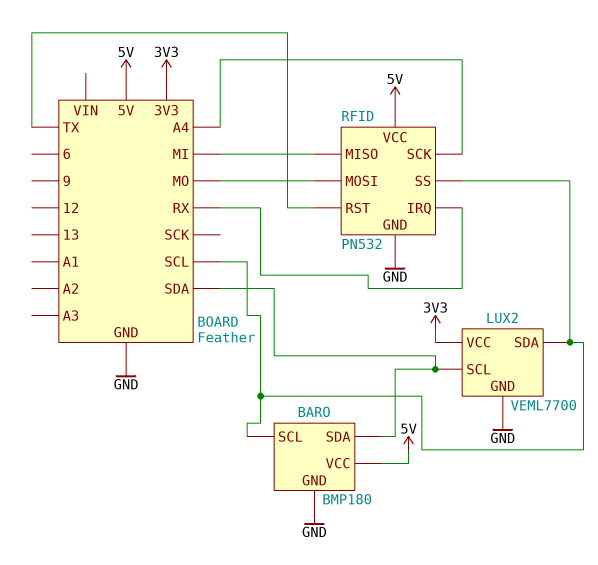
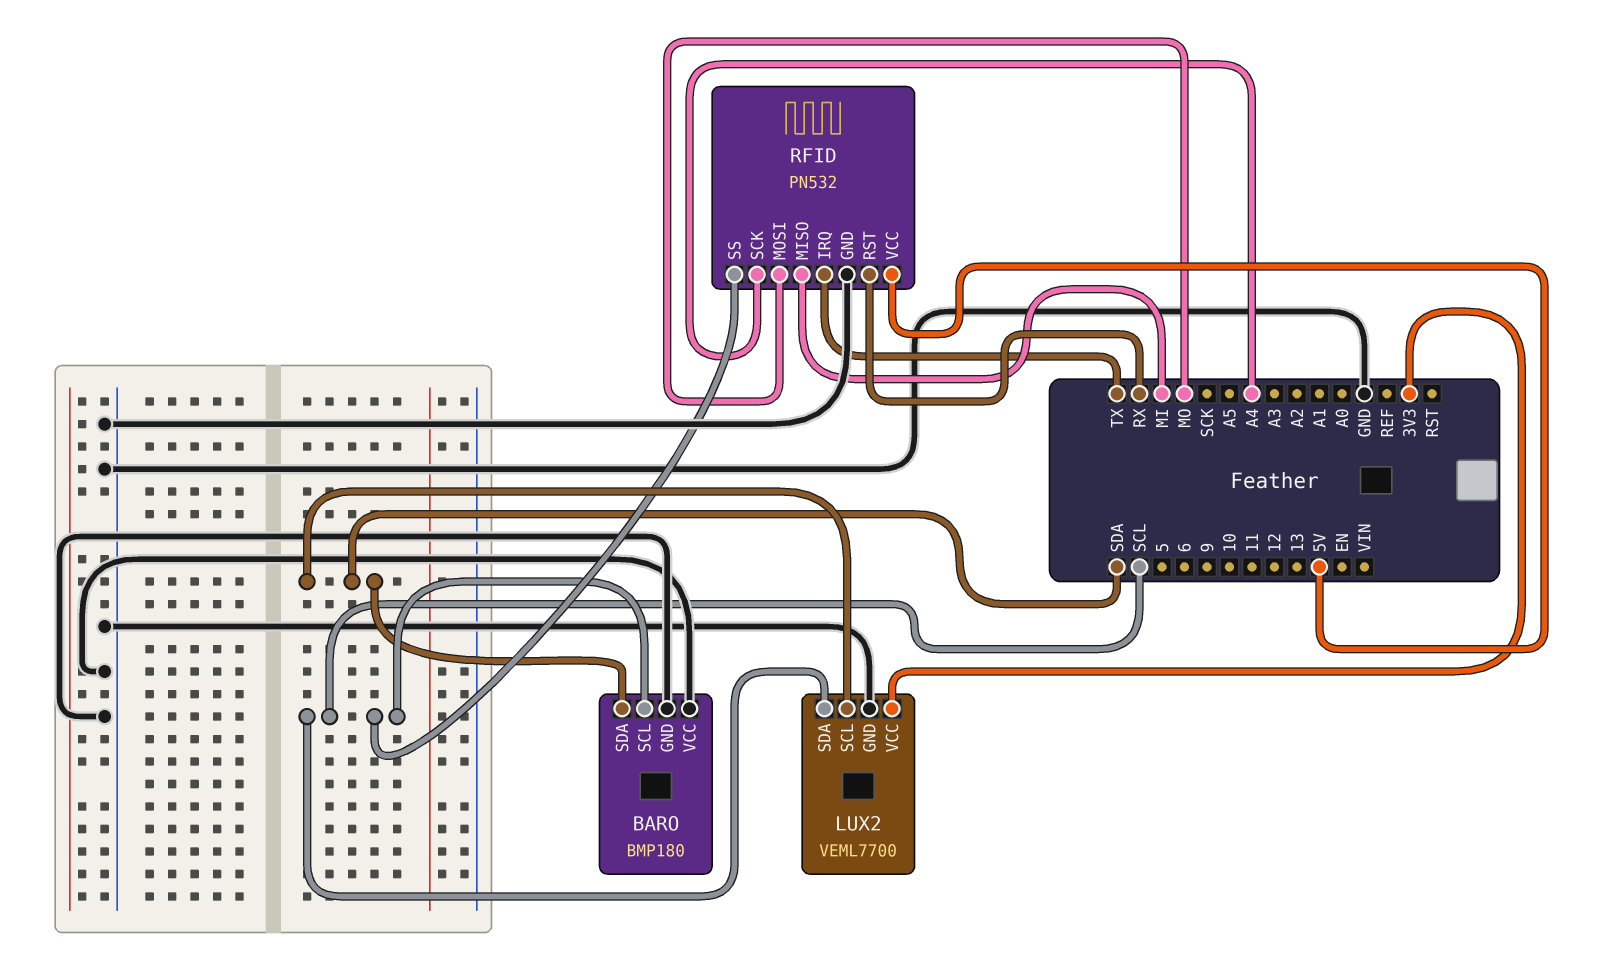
BARO pin VCC: 5V -> GND
RFID pin IRQ: RX -> TX
RFID pin RST: TX -> RX

